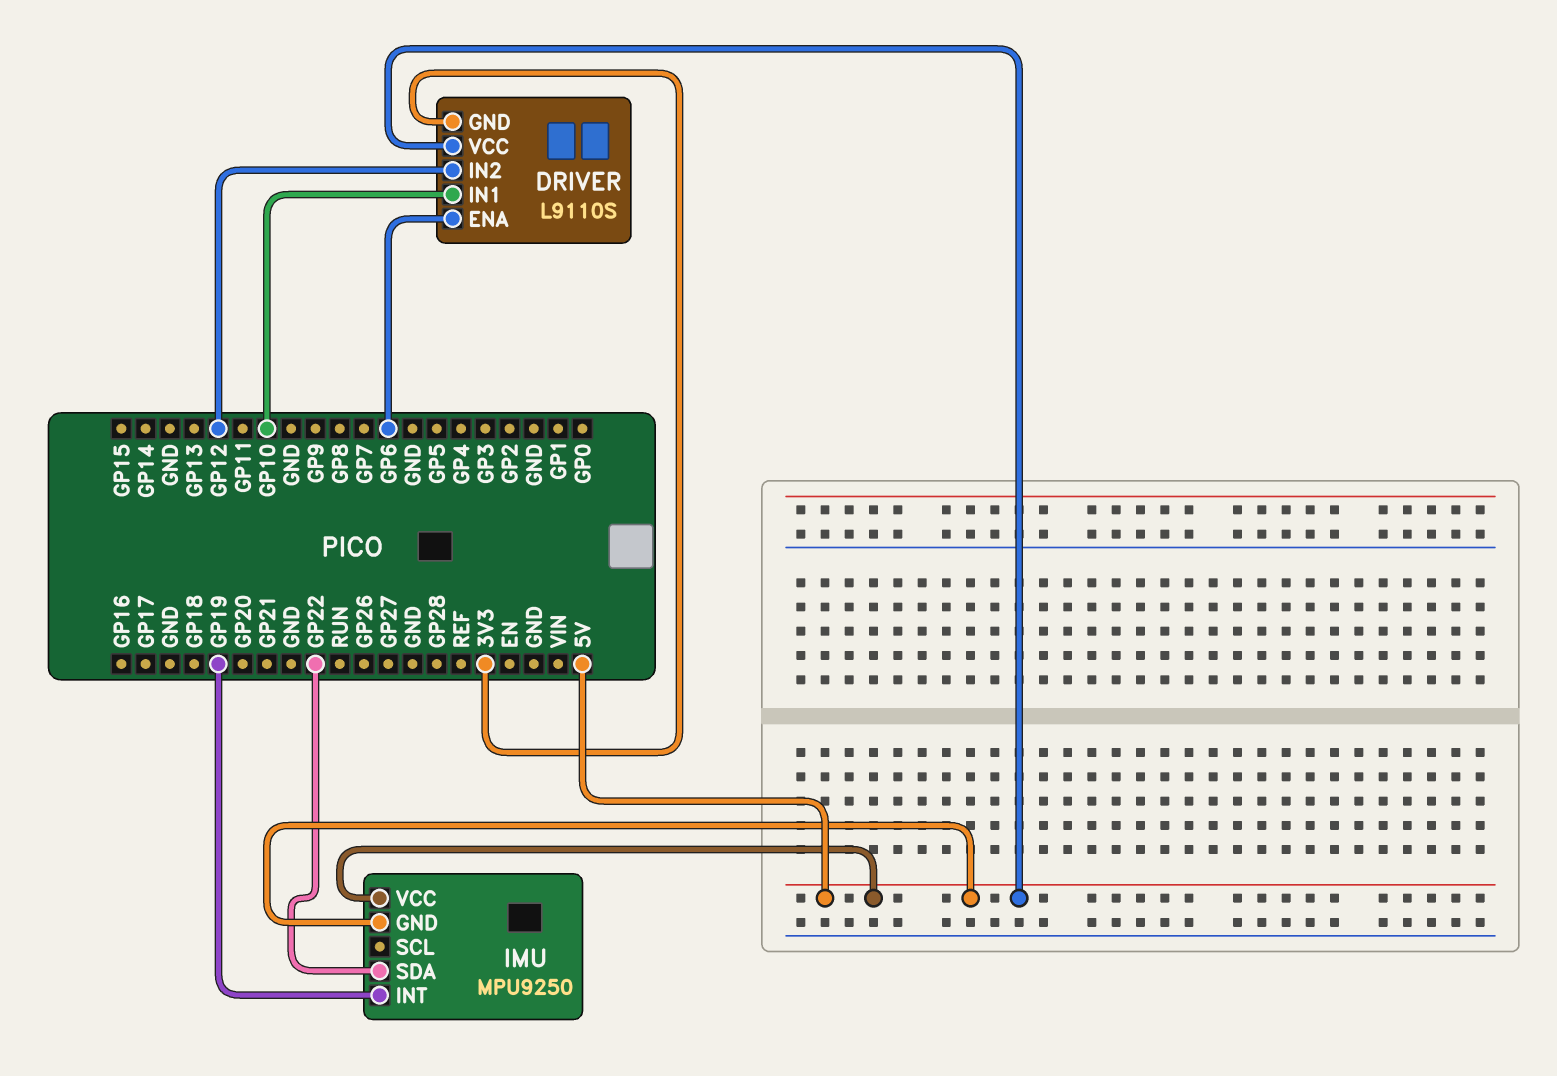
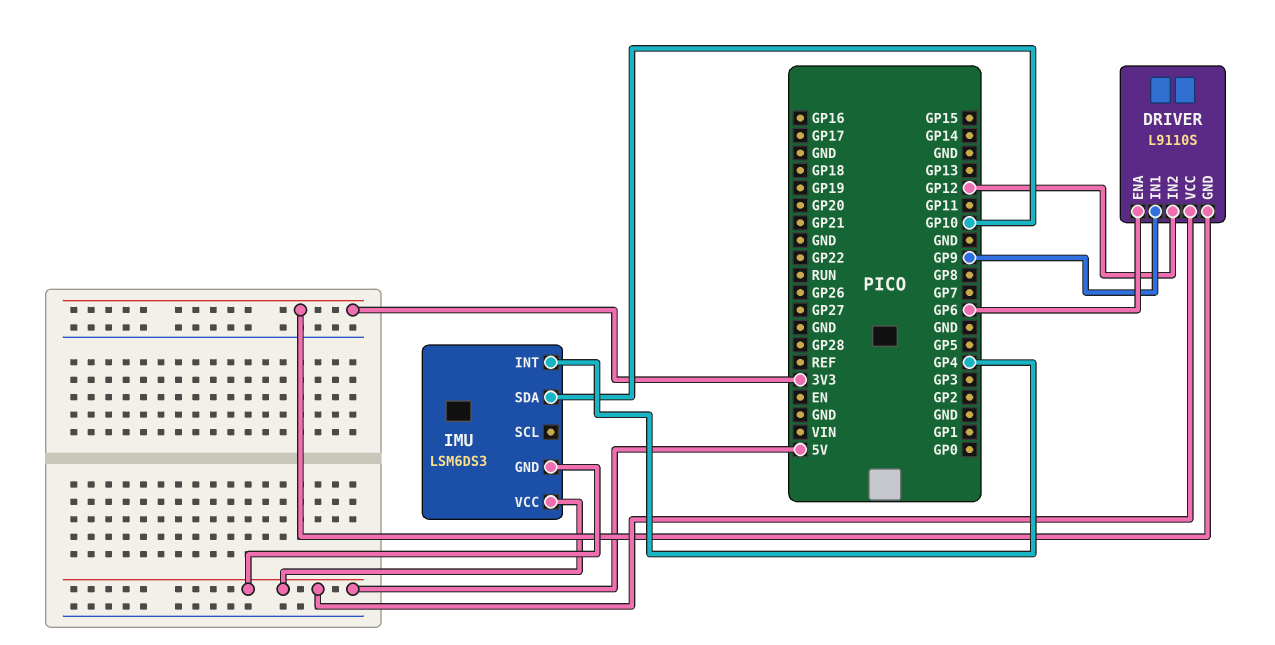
DRIVER pin IN1: GP10 -> GP9
IMU: MPU9250 -> LSM6DS3
IMU pin INT: GP19 -> GP4
IMU pin SDA: GP22 -> GP10

